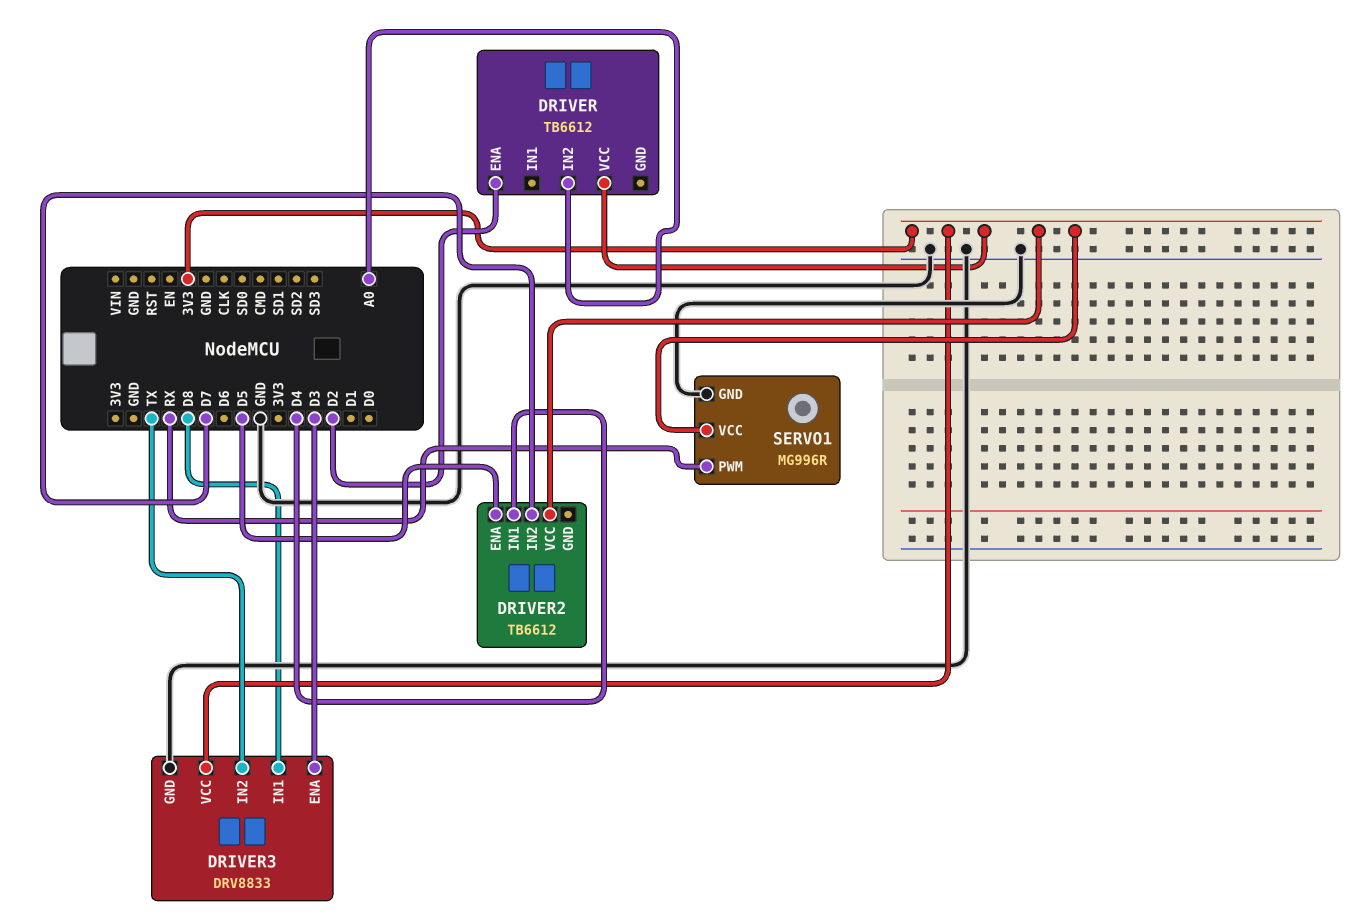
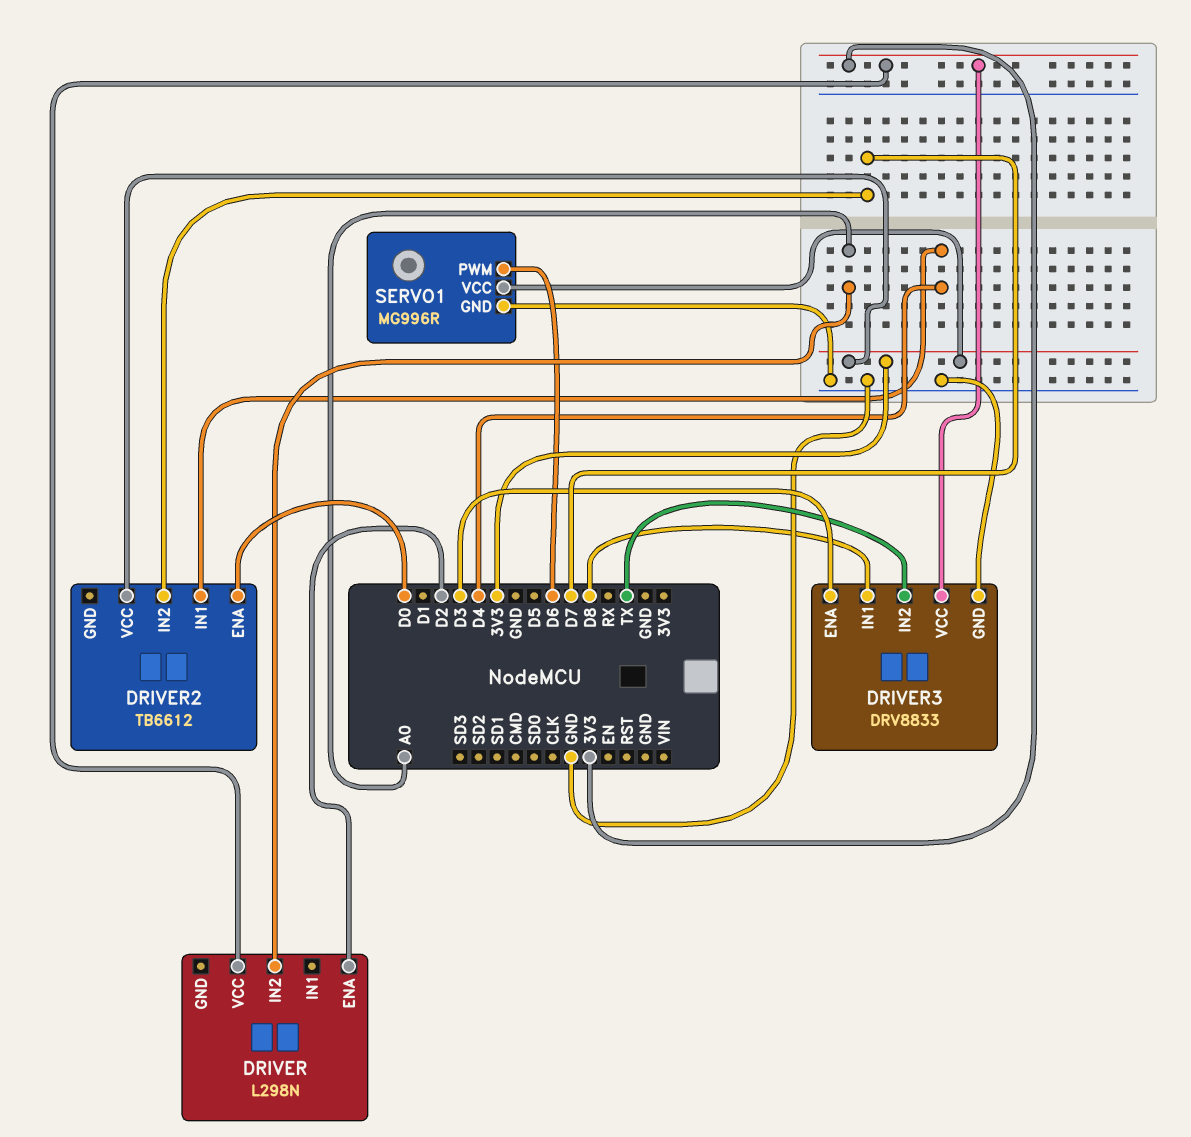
DRIVER: TB6612 -> L298N
DRIVER2 pin ENA: D5 -> D0
SERVO1 pin PWM: RX -> D6

